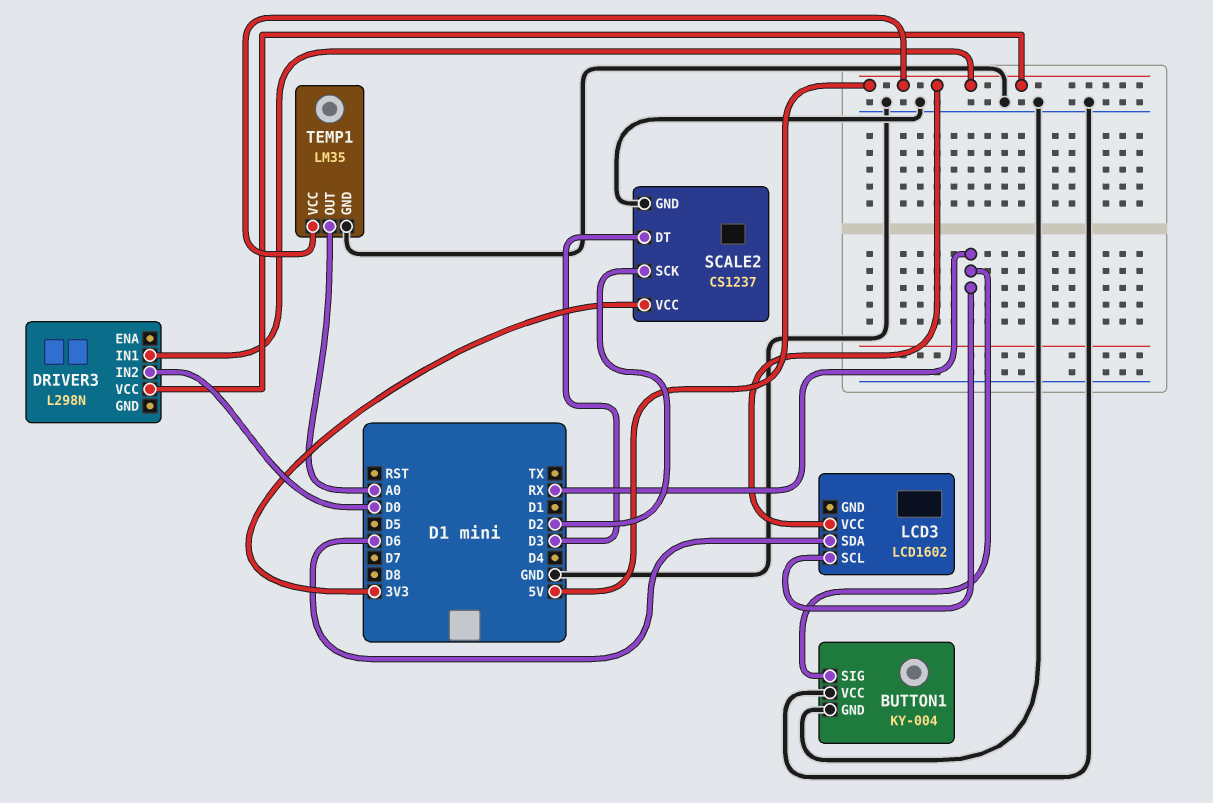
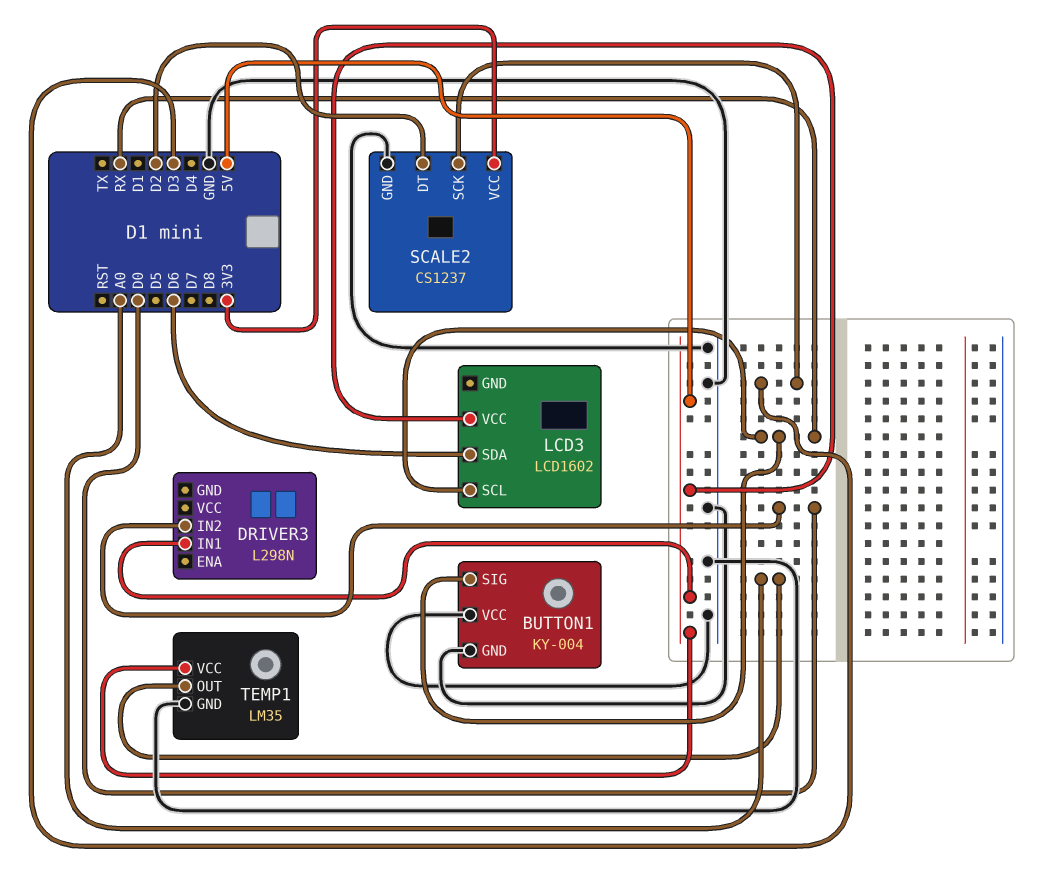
DRIVER3 pin VCC: 5V -> none
SCALE2 pin DT: D3 -> D2
SCALE2 pin SCK: D2 -> D3

